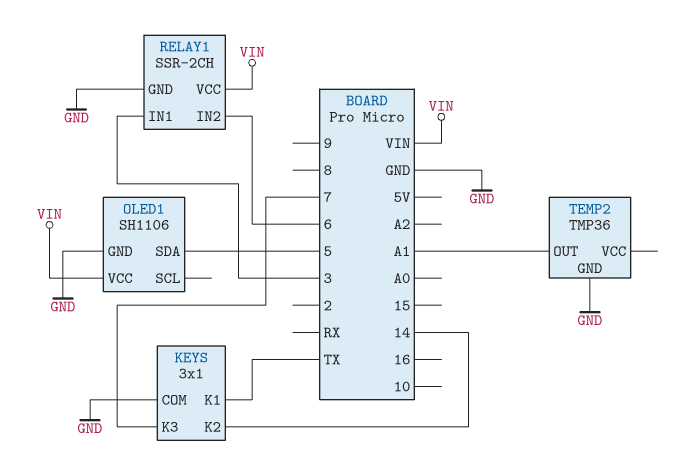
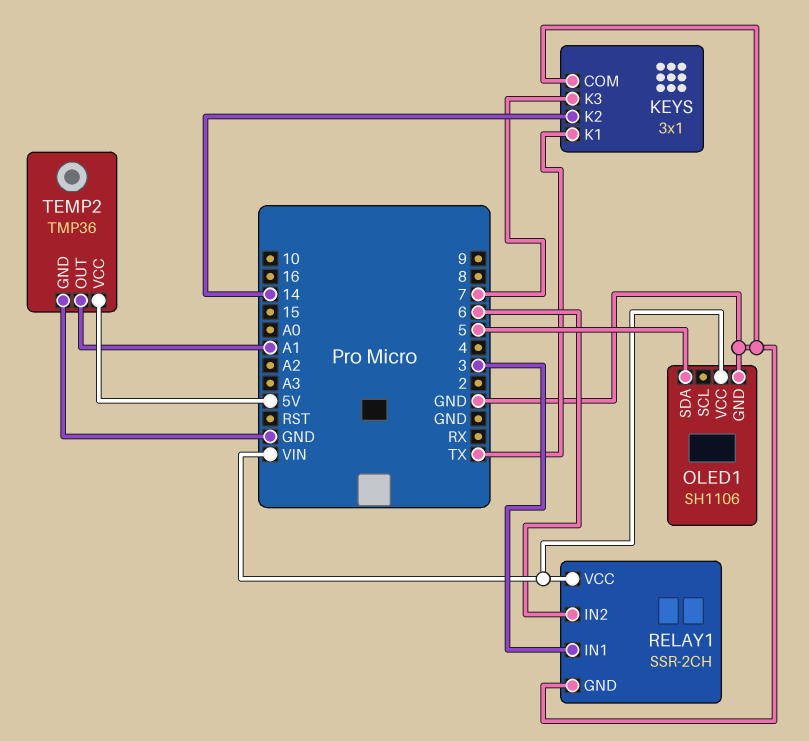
TEMP2 pin VCC: none -> 5V

